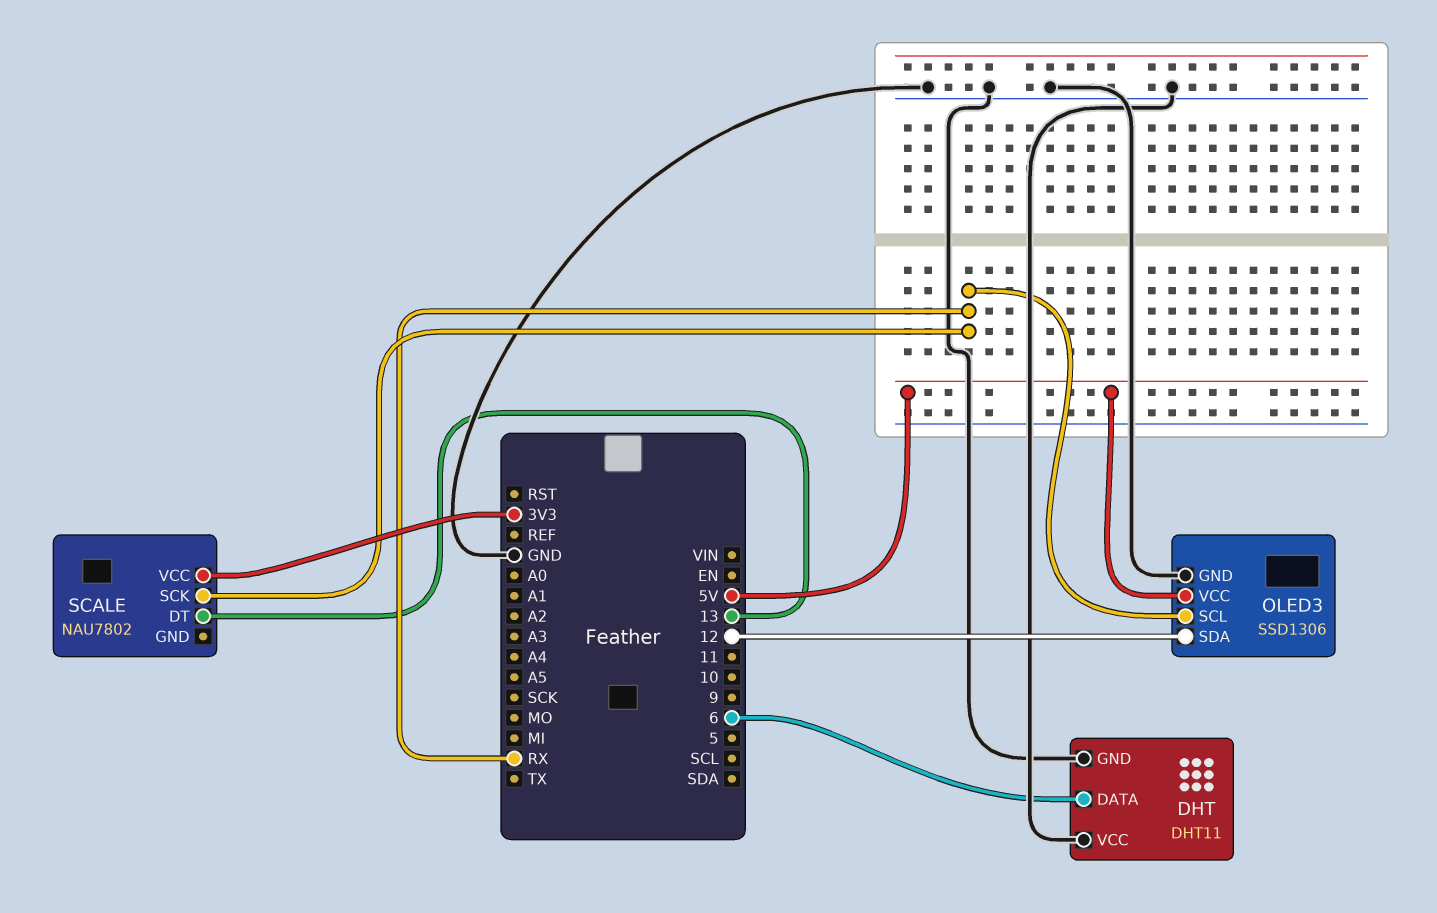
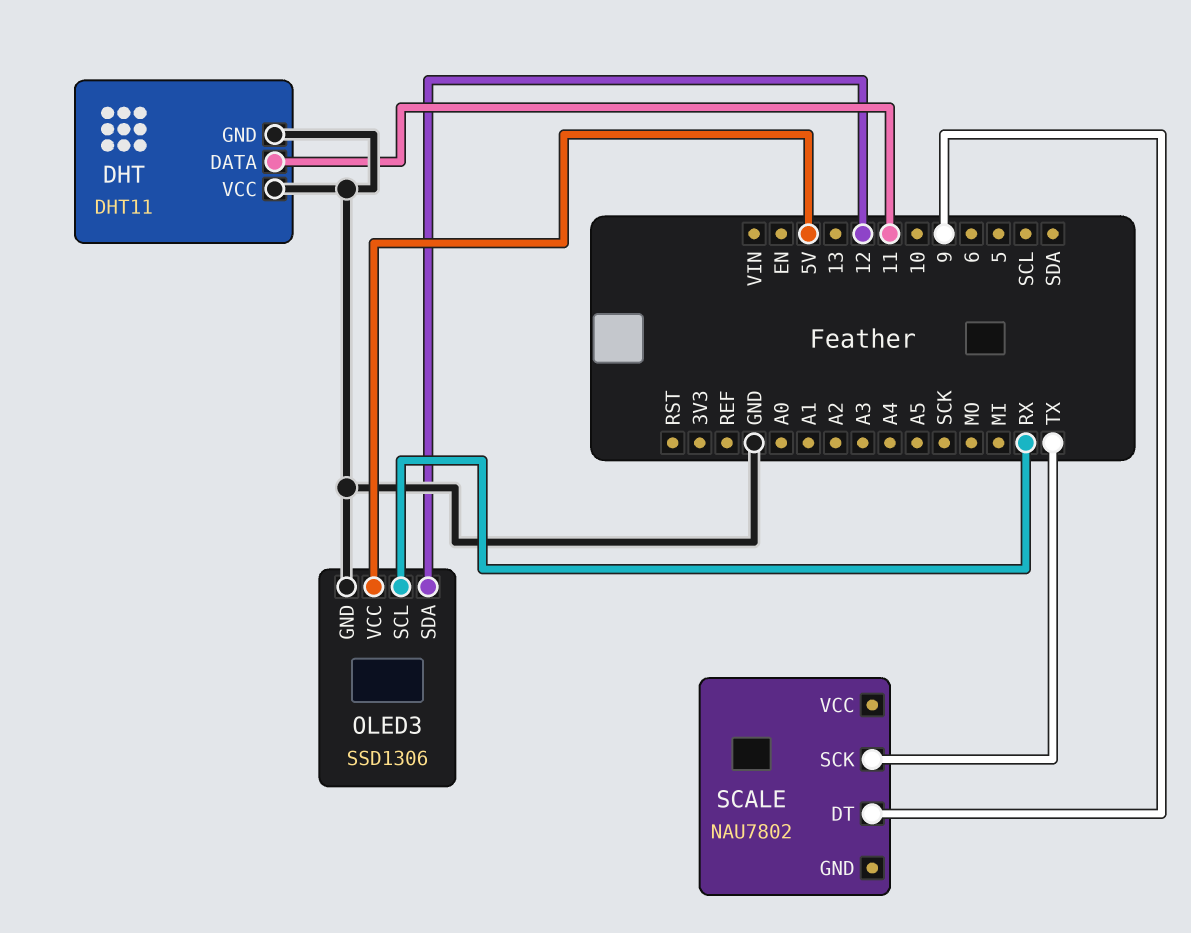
DHT pin DATA: 6 -> 11
SCALE pin DT: 13 -> 9
SCALE pin SCK: RX -> TX
SCALE pin VCC: 3V3 -> none

